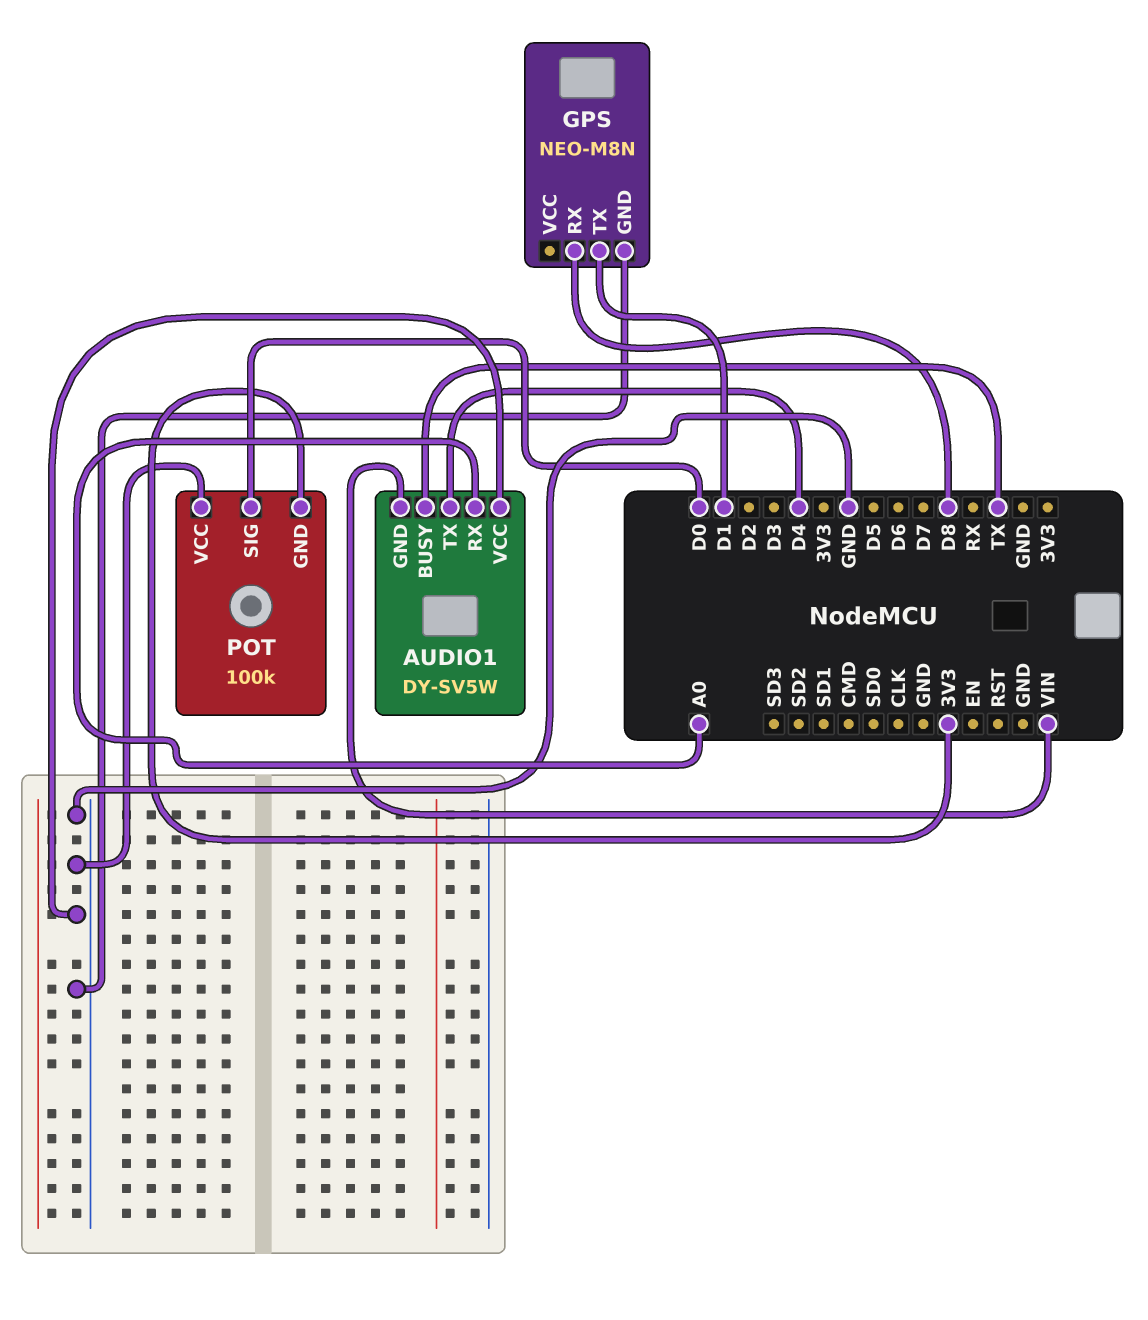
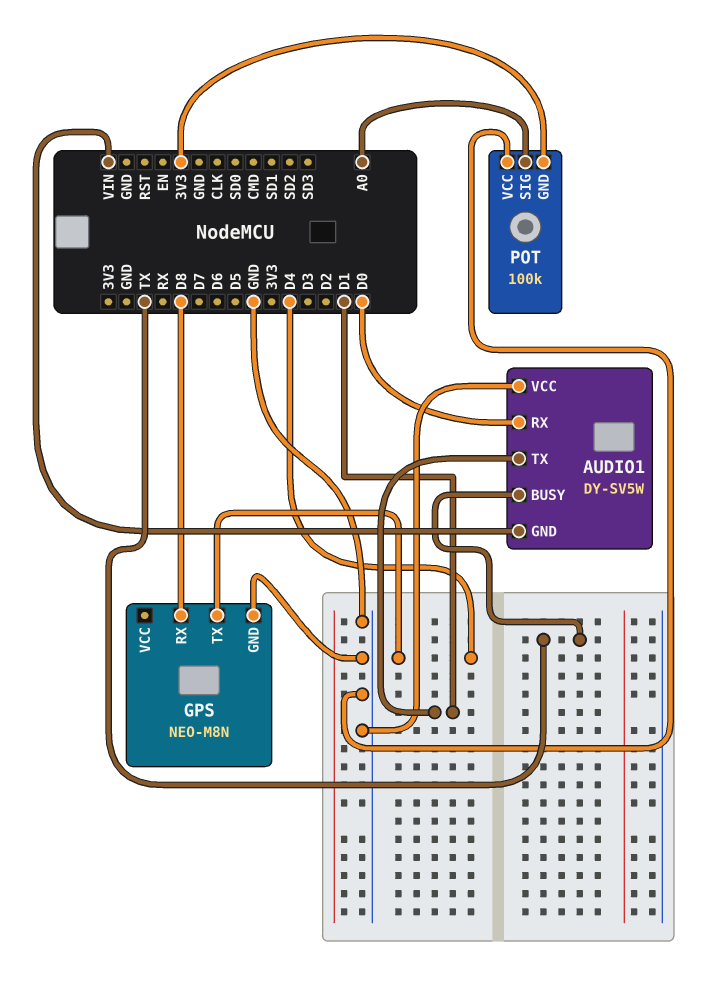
AUDIO1 pin RX: A0 -> D0
AUDIO1 pin TX: D4 -> D1
GPS pin TX: D1 -> D4
POT pin SIG: D0 -> A0

